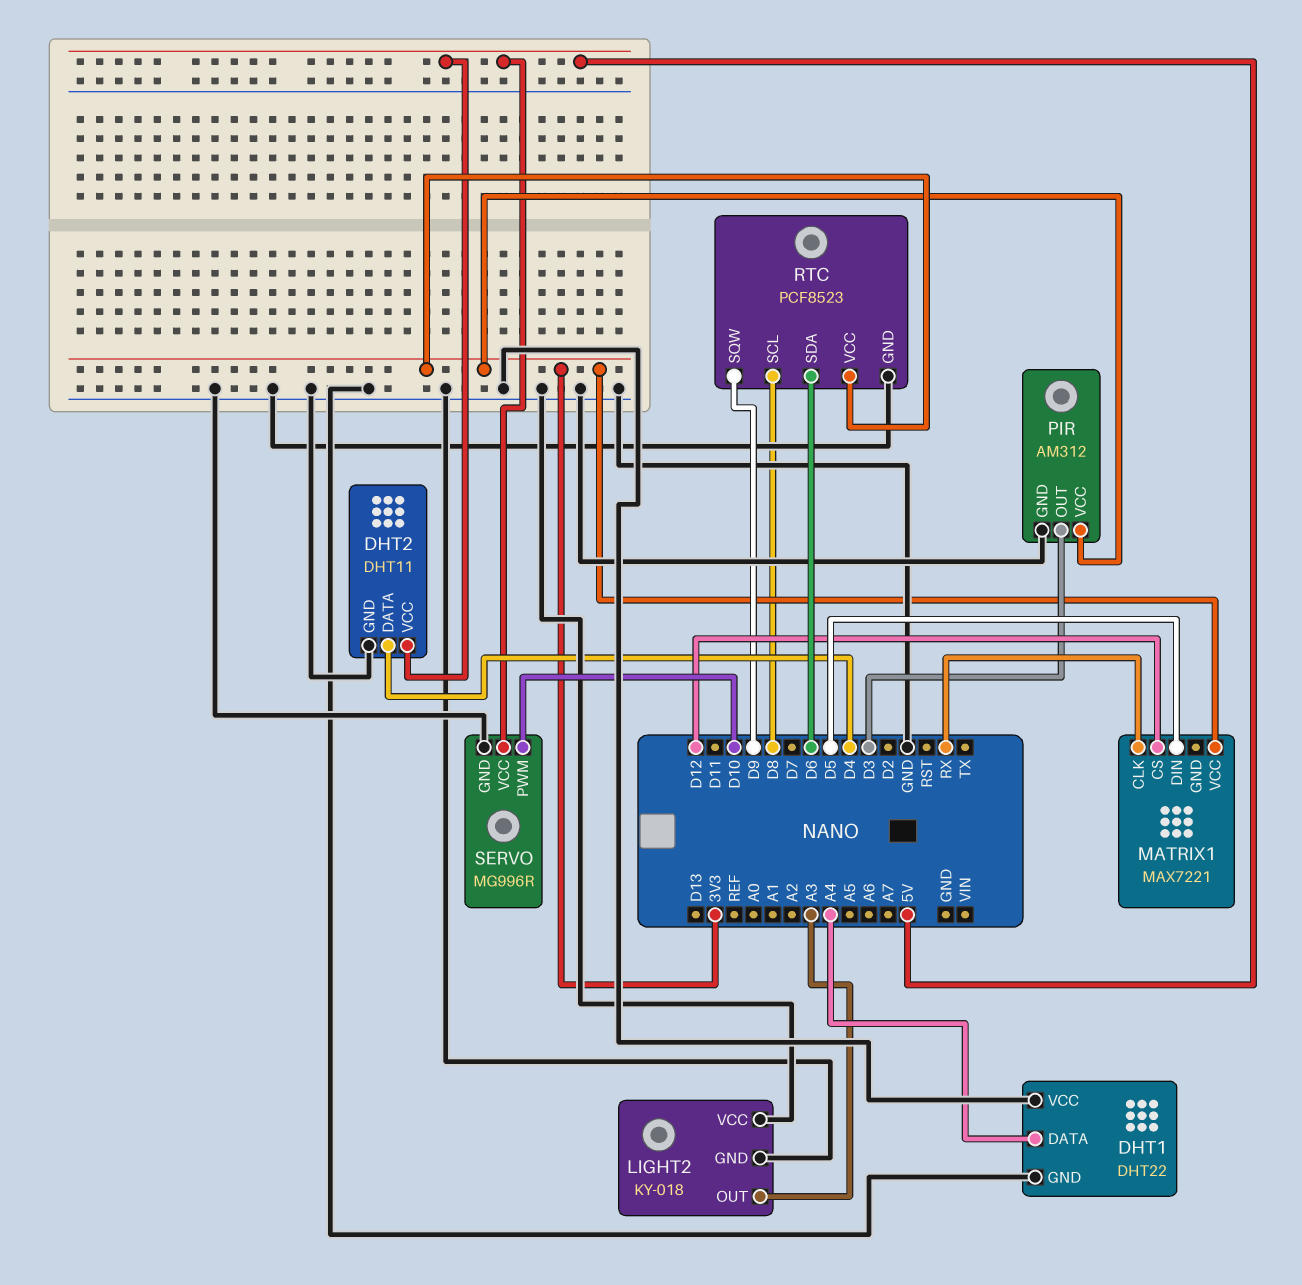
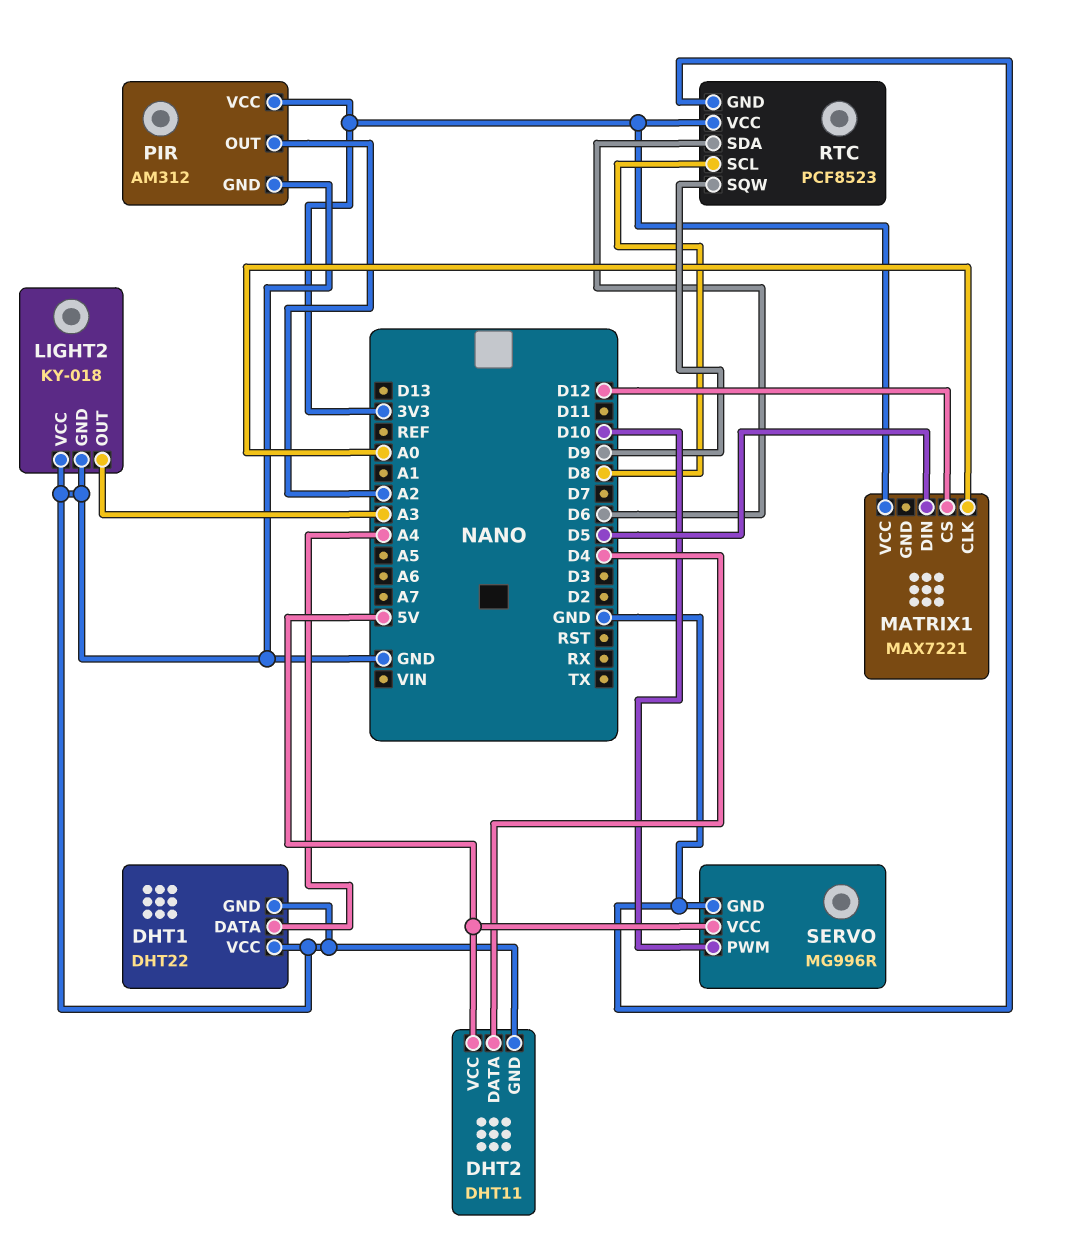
MATRIX1 pin CLK: RX -> A0
PIR pin OUT: D3 -> A2

